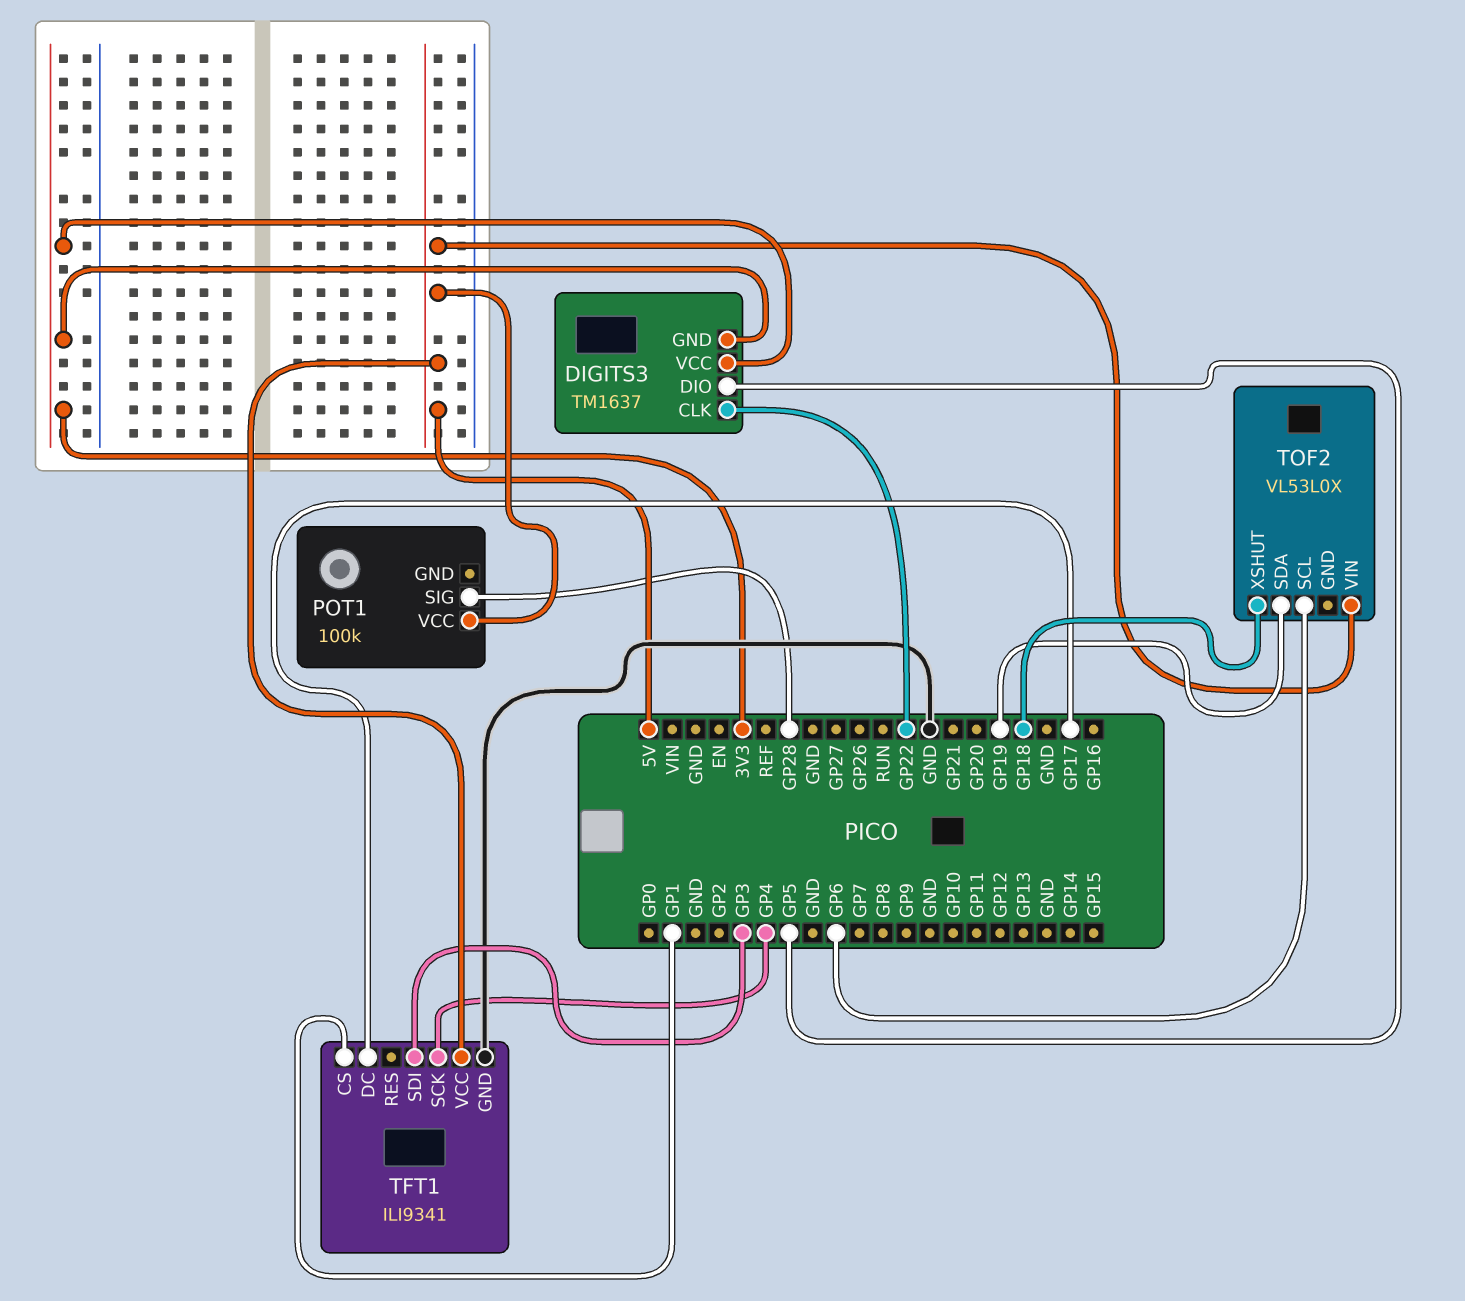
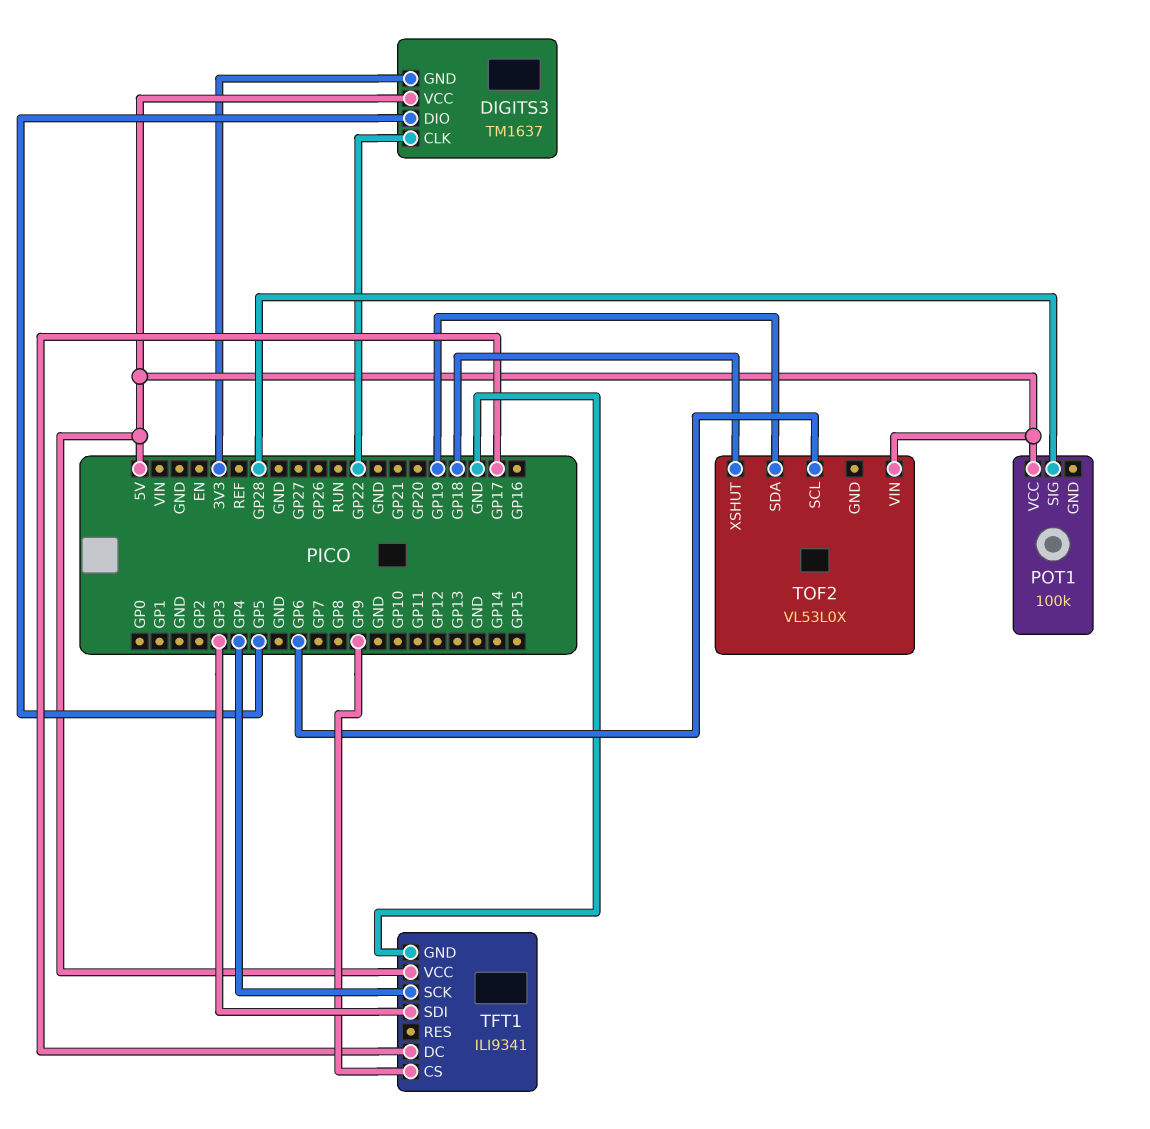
DIGITS3 pin VCC: 3V3 -> 5V
TFT1 pin CS: GP1 -> GP9

